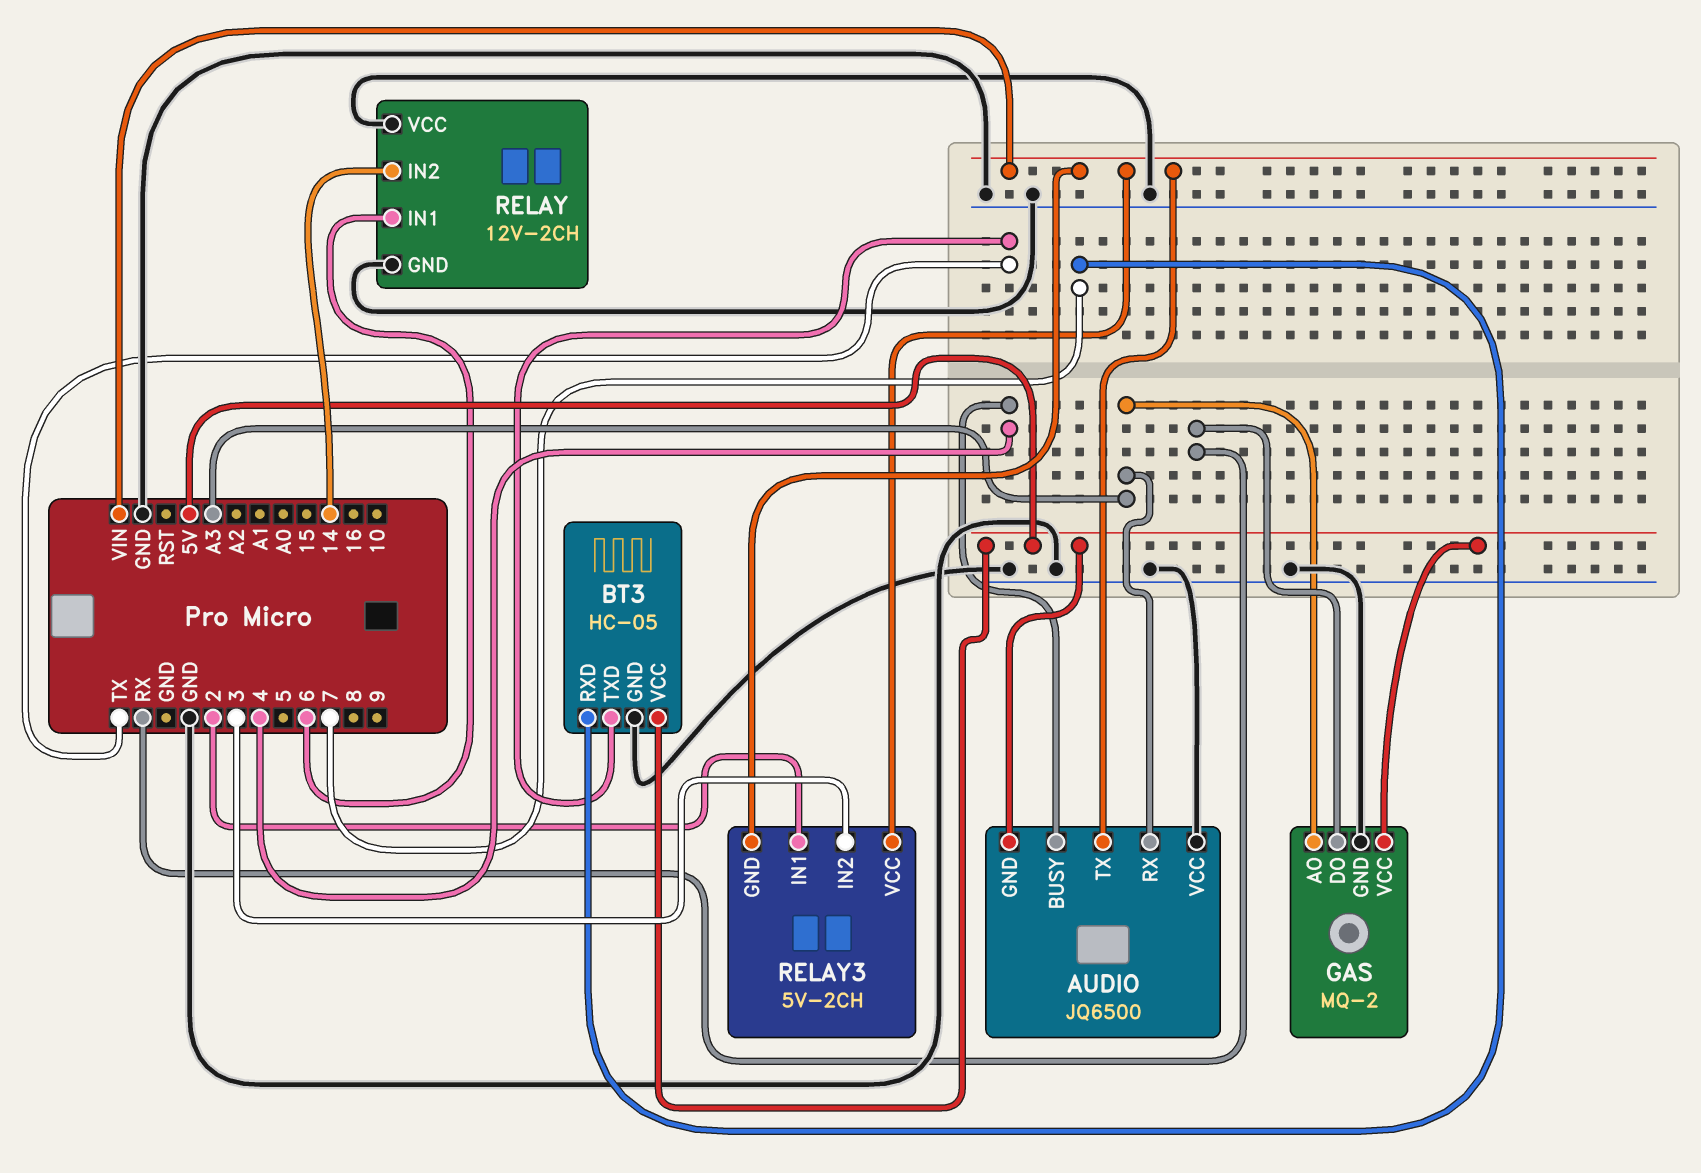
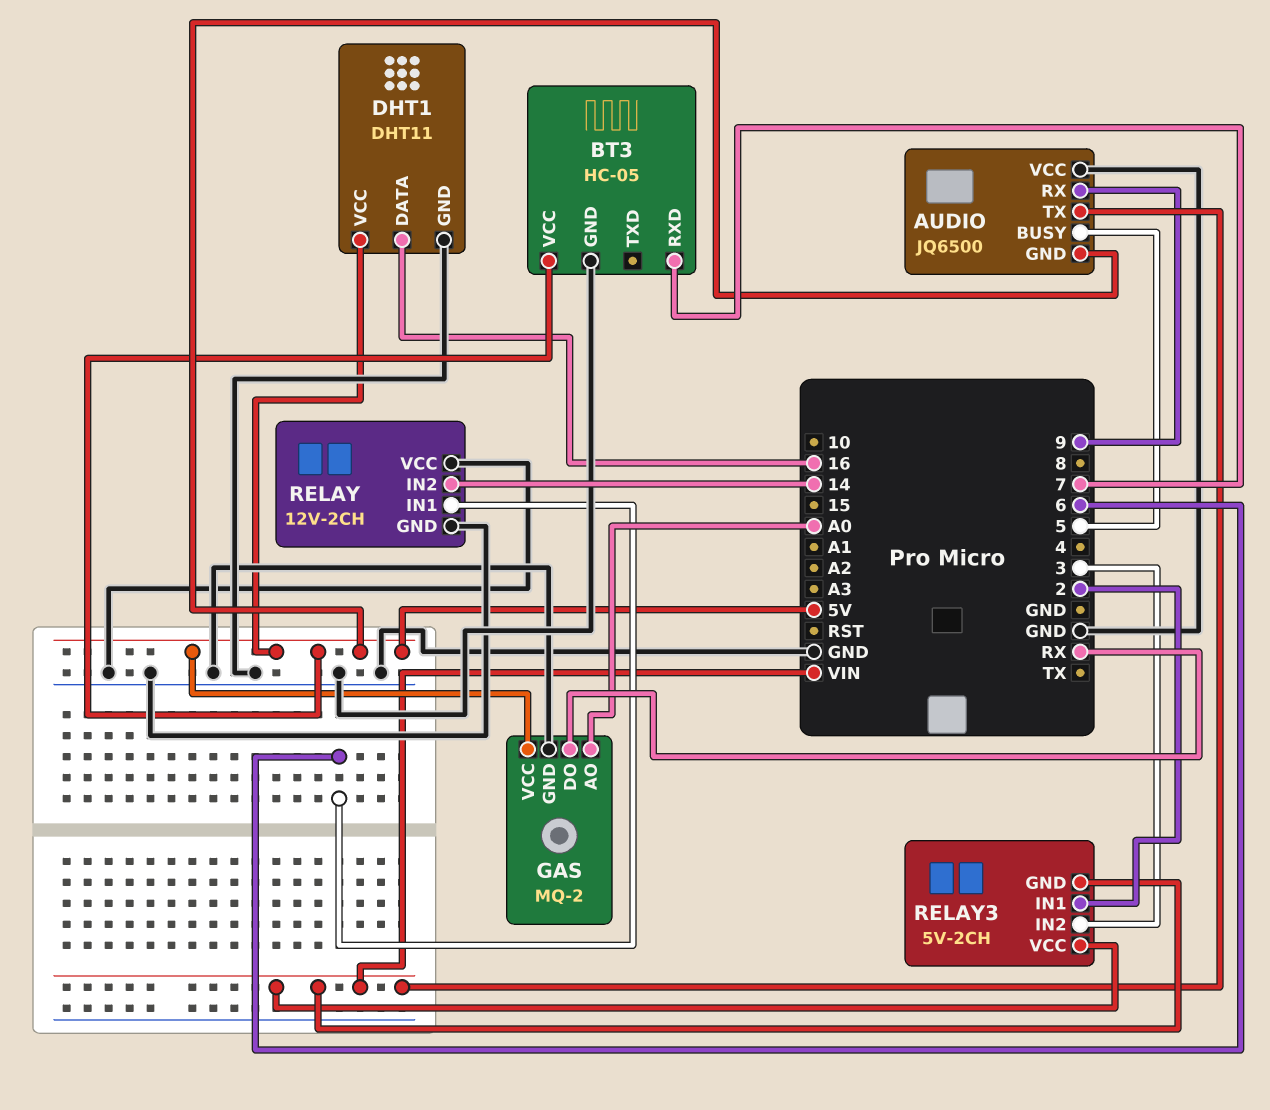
AUDIO pin BUSY: 4 -> 5
AUDIO pin RX: A3 -> 9
BT3 pin TXD: TX -> none
DHT1: none -> DHT11
DHT1 pin DATA: none -> 16
DHT1 pin GND: none -> GND
DHT1 pin VCC: none -> 5V
GAS pin AO: A3 -> A0

